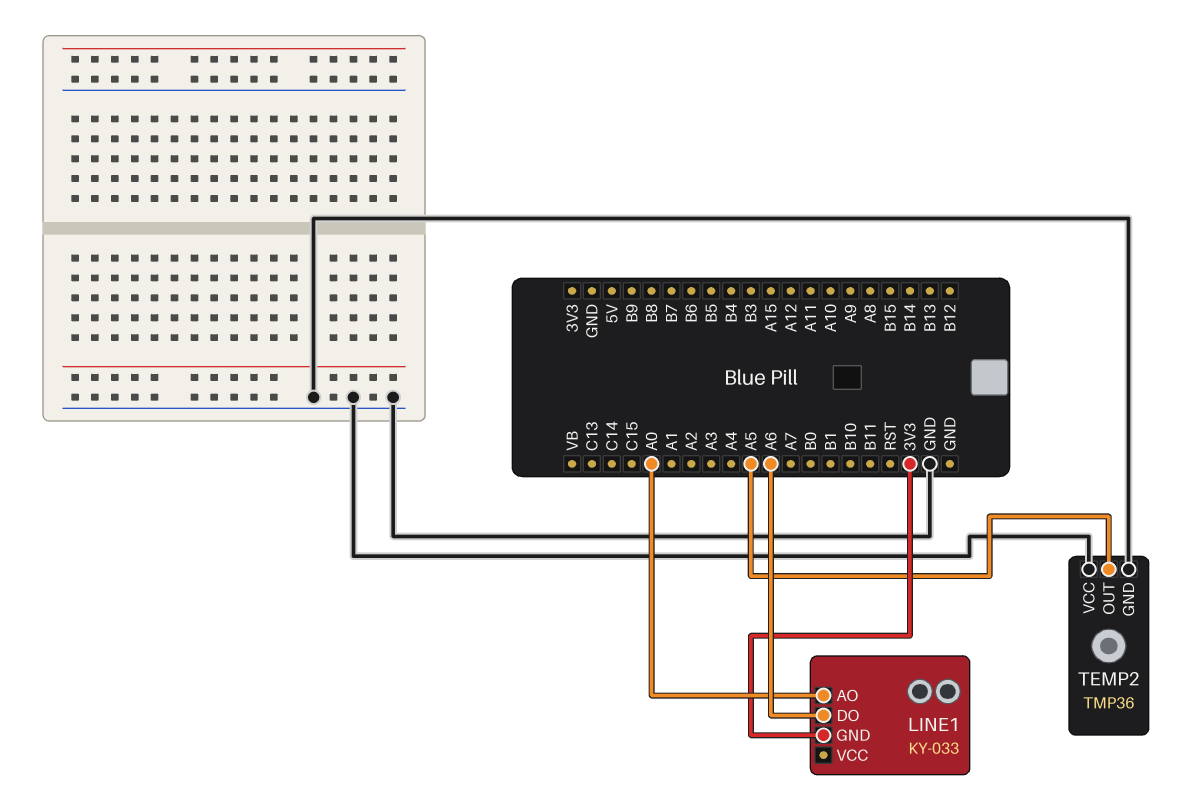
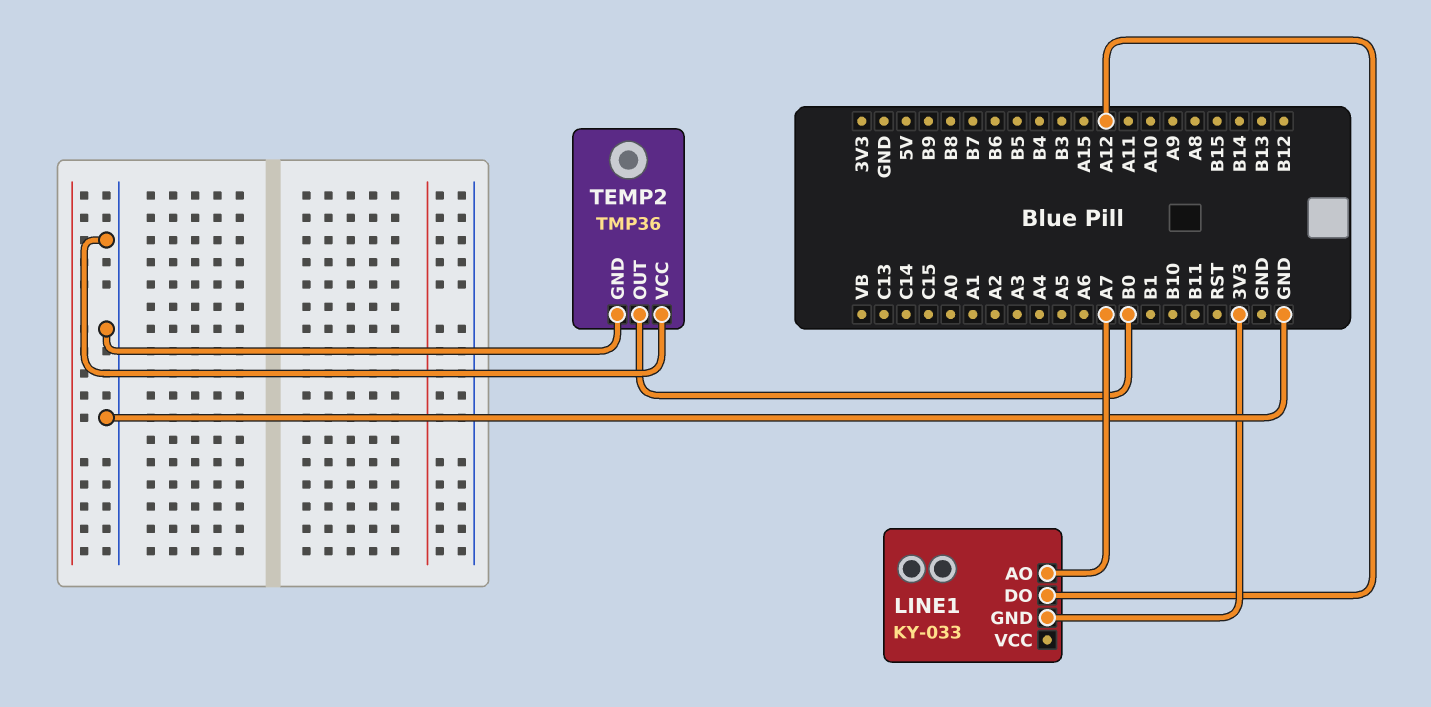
LINE1 pin AO: A0 -> A7
LINE1 pin DO: A6 -> A12
TEMP2 pin OUT: A5 -> B0

